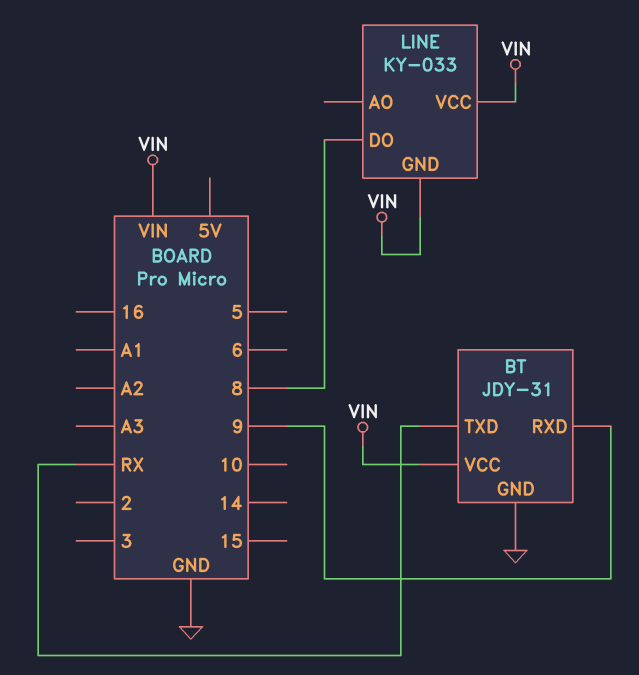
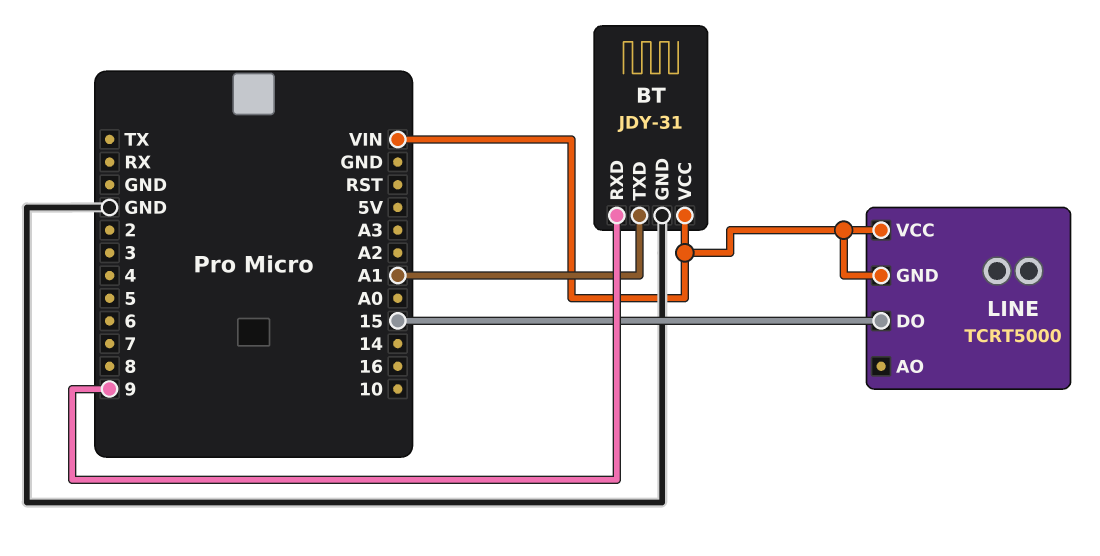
BT pin TXD: RX -> A1
LINE: KY-033 -> TCRT5000
LINE pin DO: 8 -> 15

